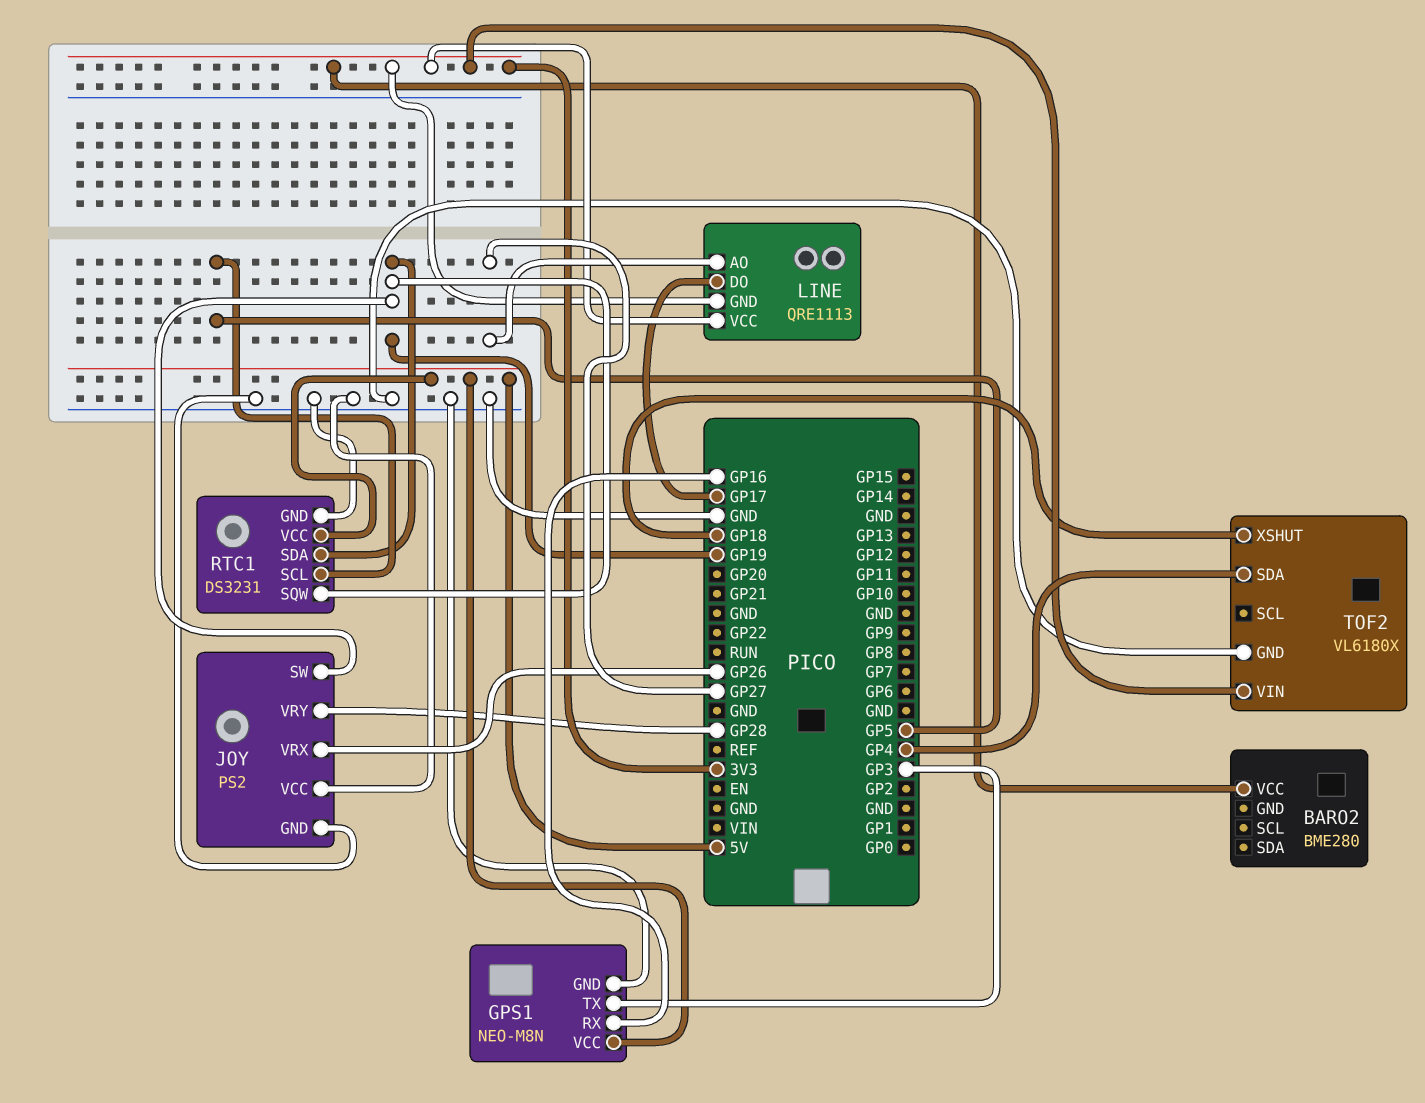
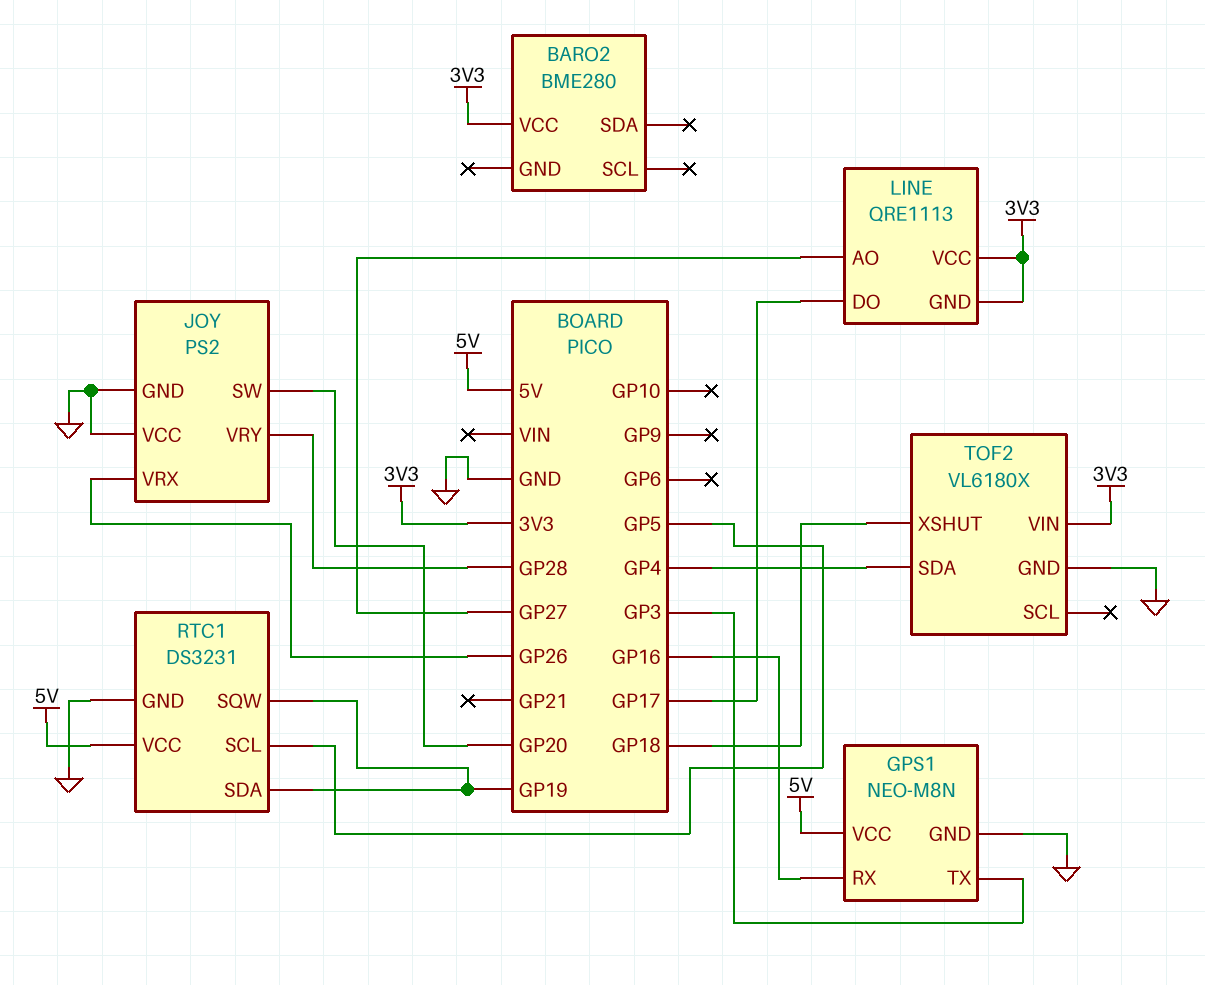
JOY pin SW: GP19 -> GP20

